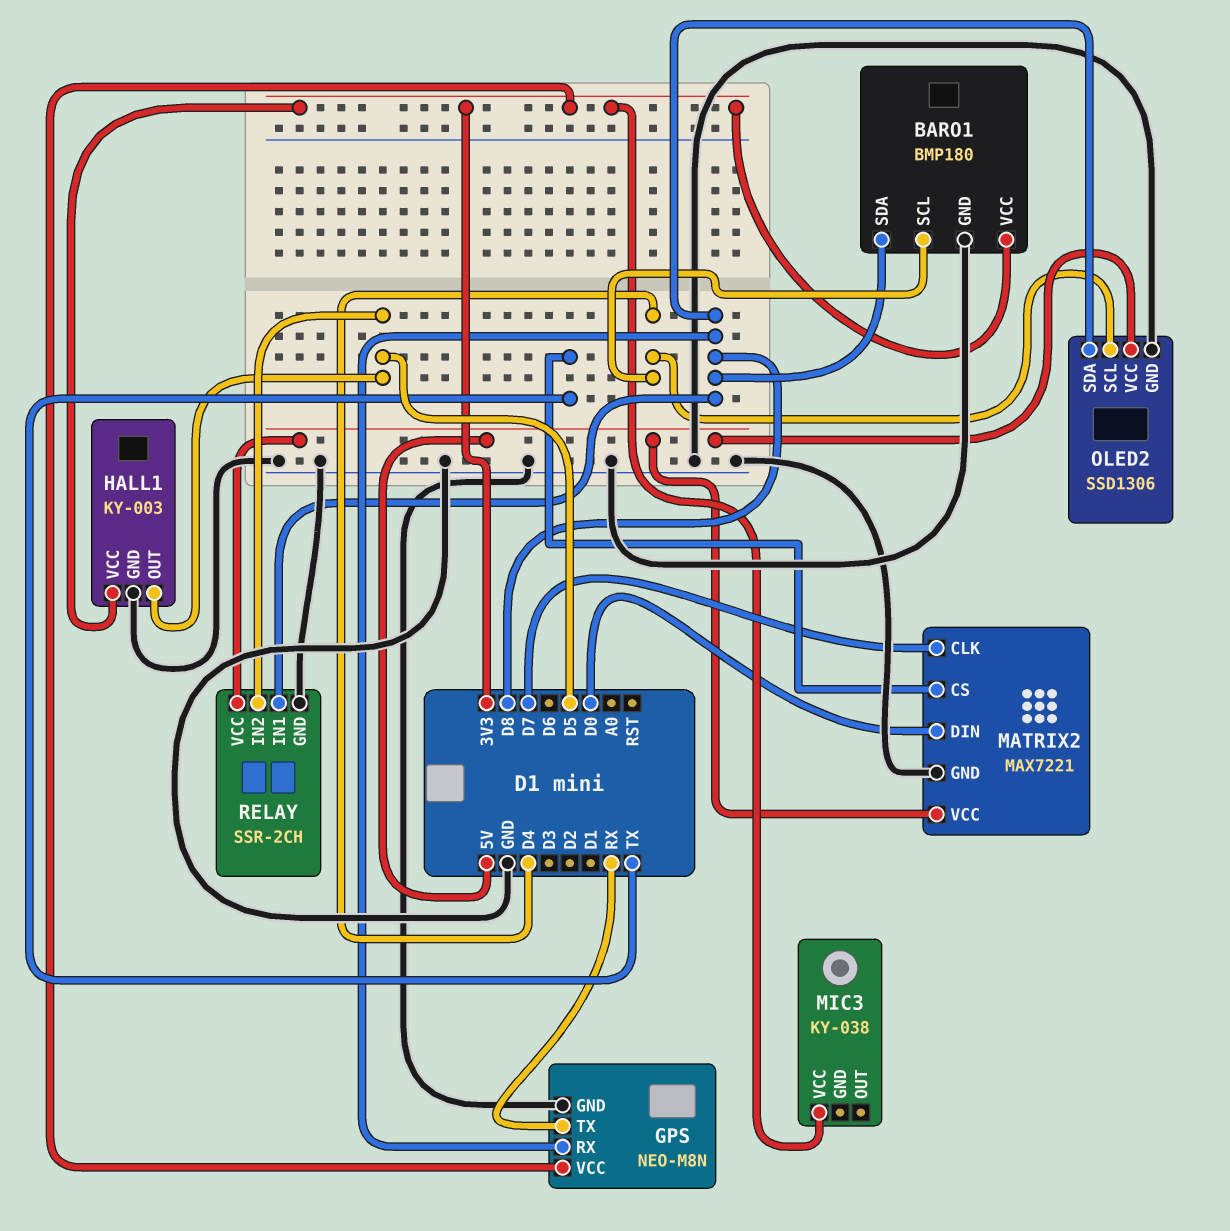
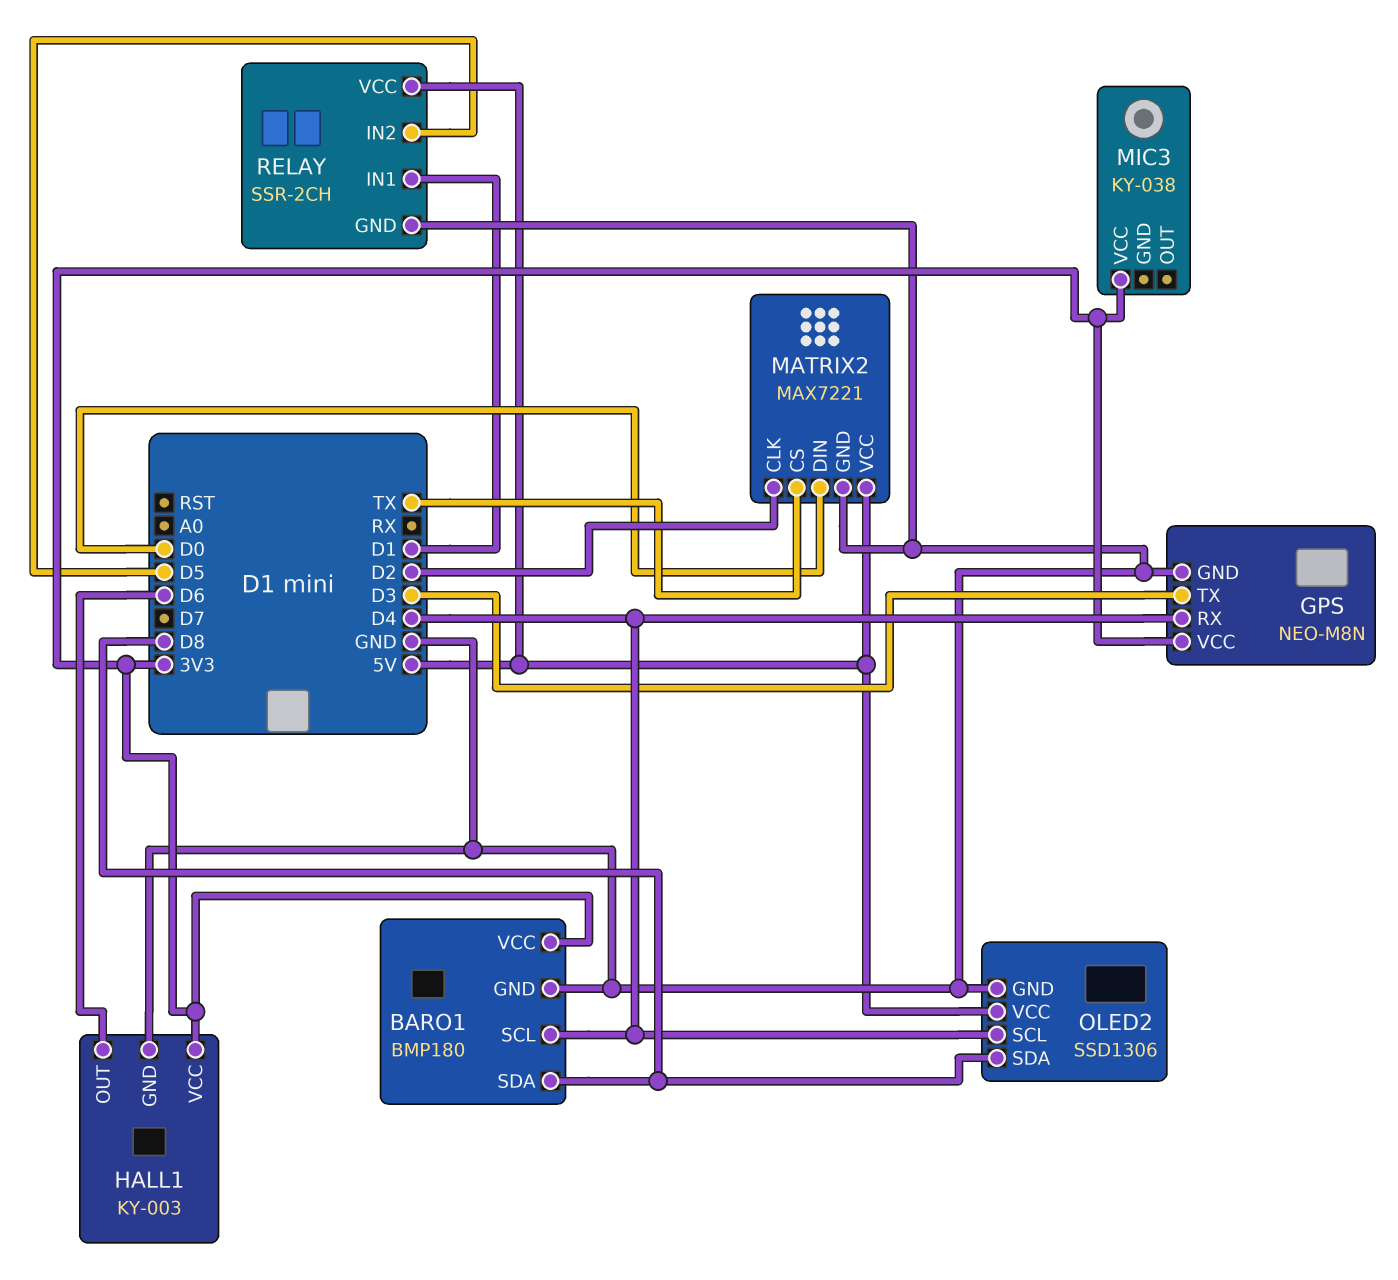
GPS pin RX: D8 -> D4
GPS pin TX: RX -> D3
HALL1 pin OUT: D5 -> D6
MATRIX2 pin CLK: D7 -> D2
RELAY pin IN1: D8 -> D1

